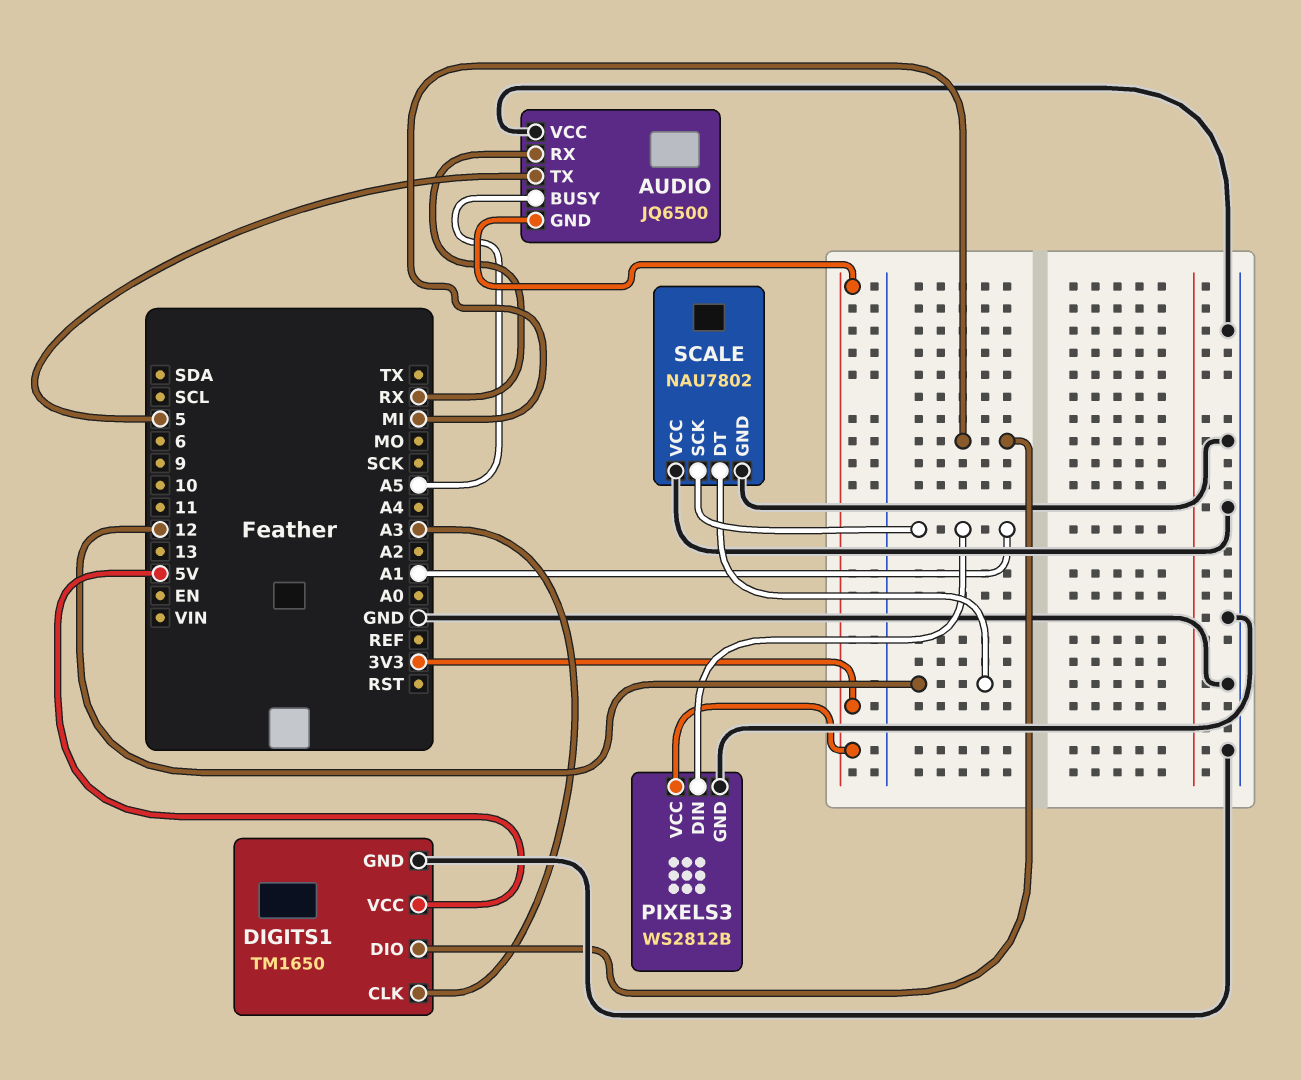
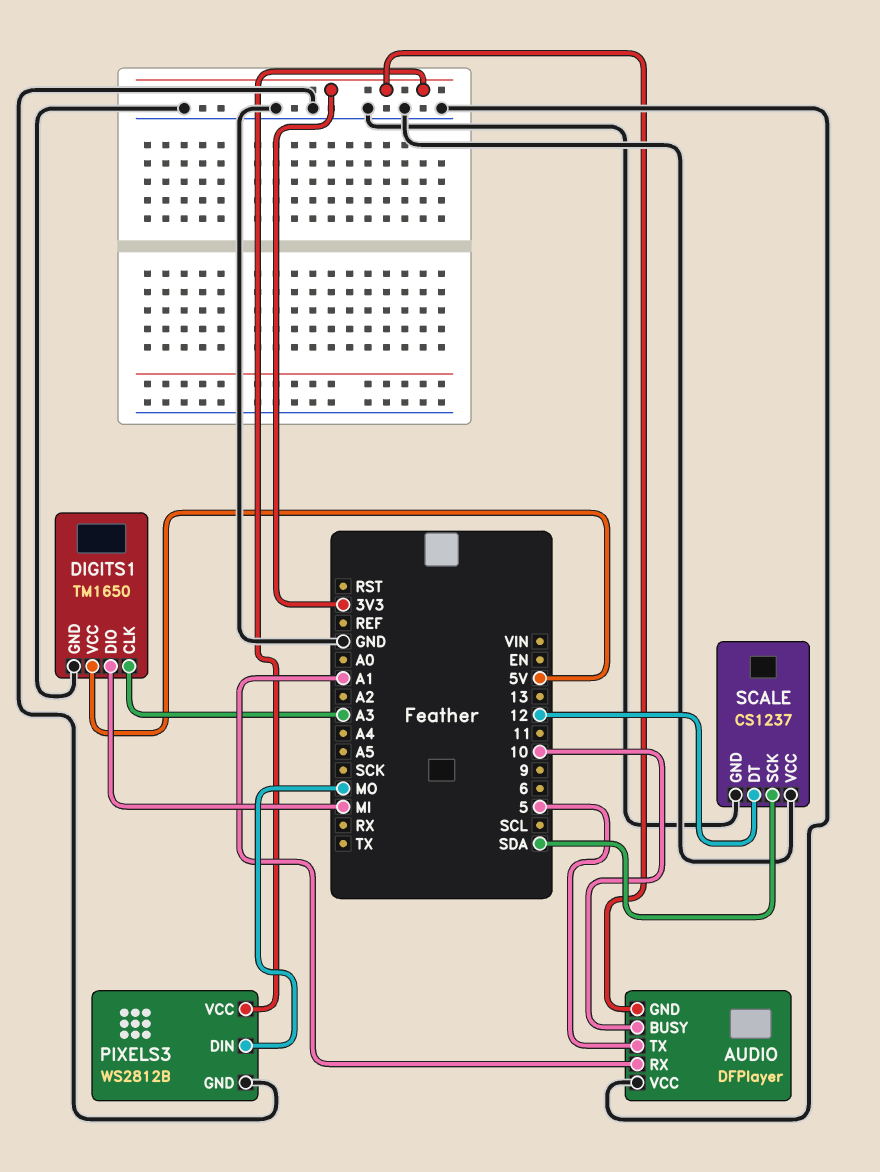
AUDIO: JQ6500 -> DFPlayer
AUDIO pin BUSY: A5 -> 10
AUDIO pin RX: RX -> A1
PIXELS3 pin DIN: A1 -> MO
SCALE: NAU7802 -> CS1237
SCALE pin SCK: A1 -> SDA

